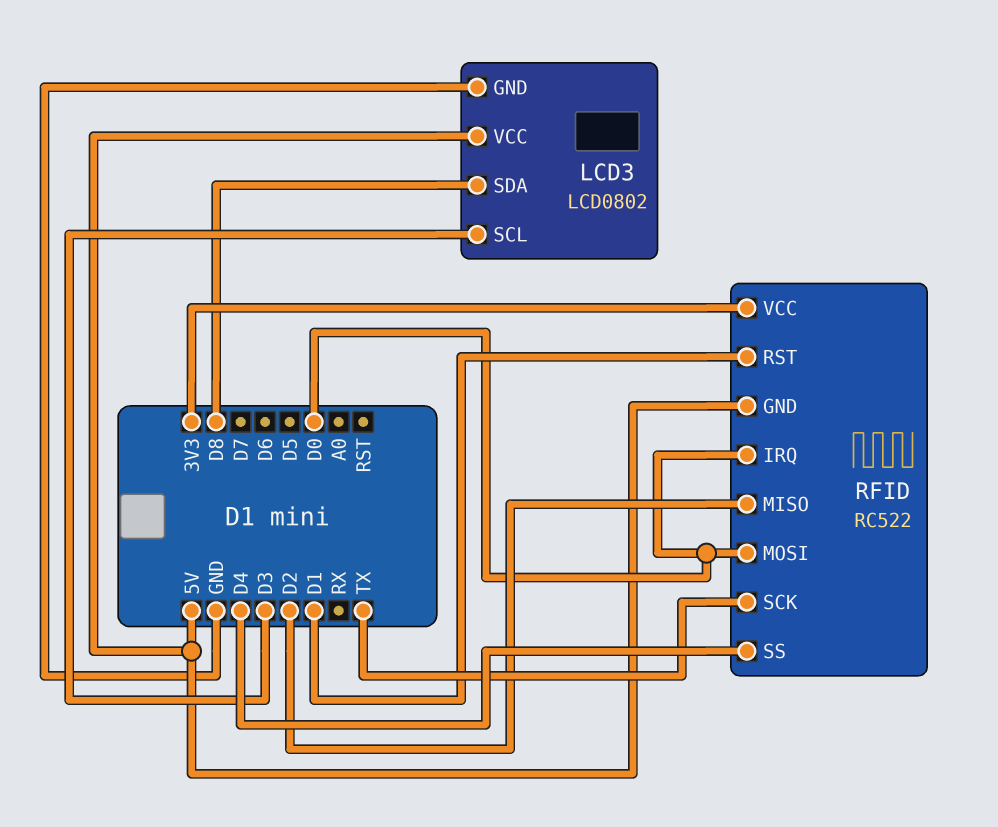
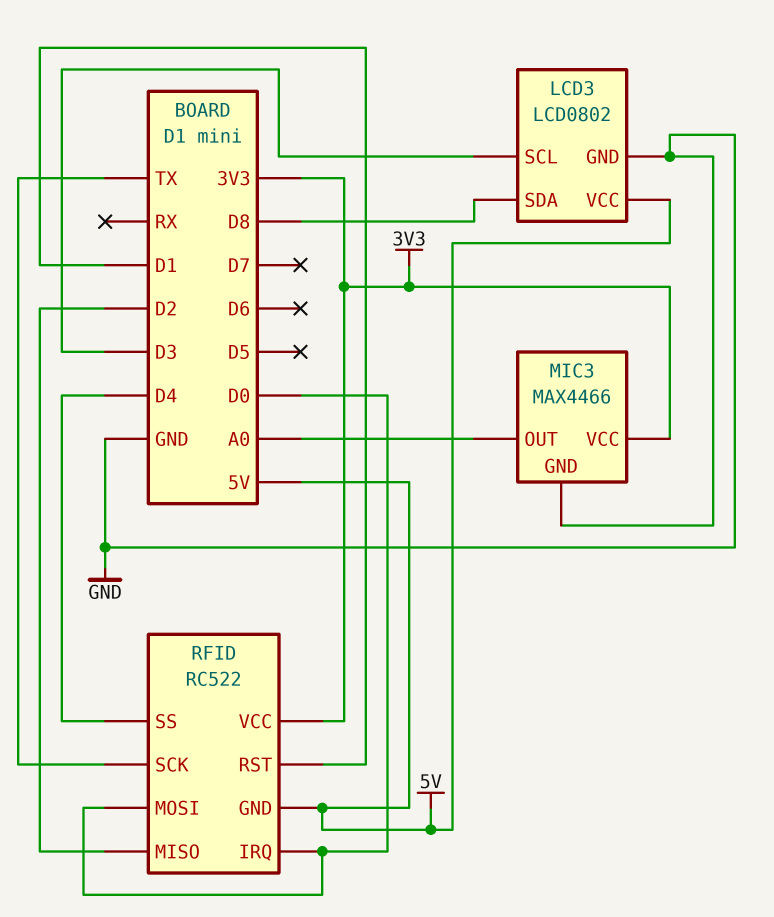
MIC3: none -> MAX4466
MIC3 pin GND: none -> GND
MIC3 pin OUT: none -> A0
MIC3 pin VCC: none -> 3V3

